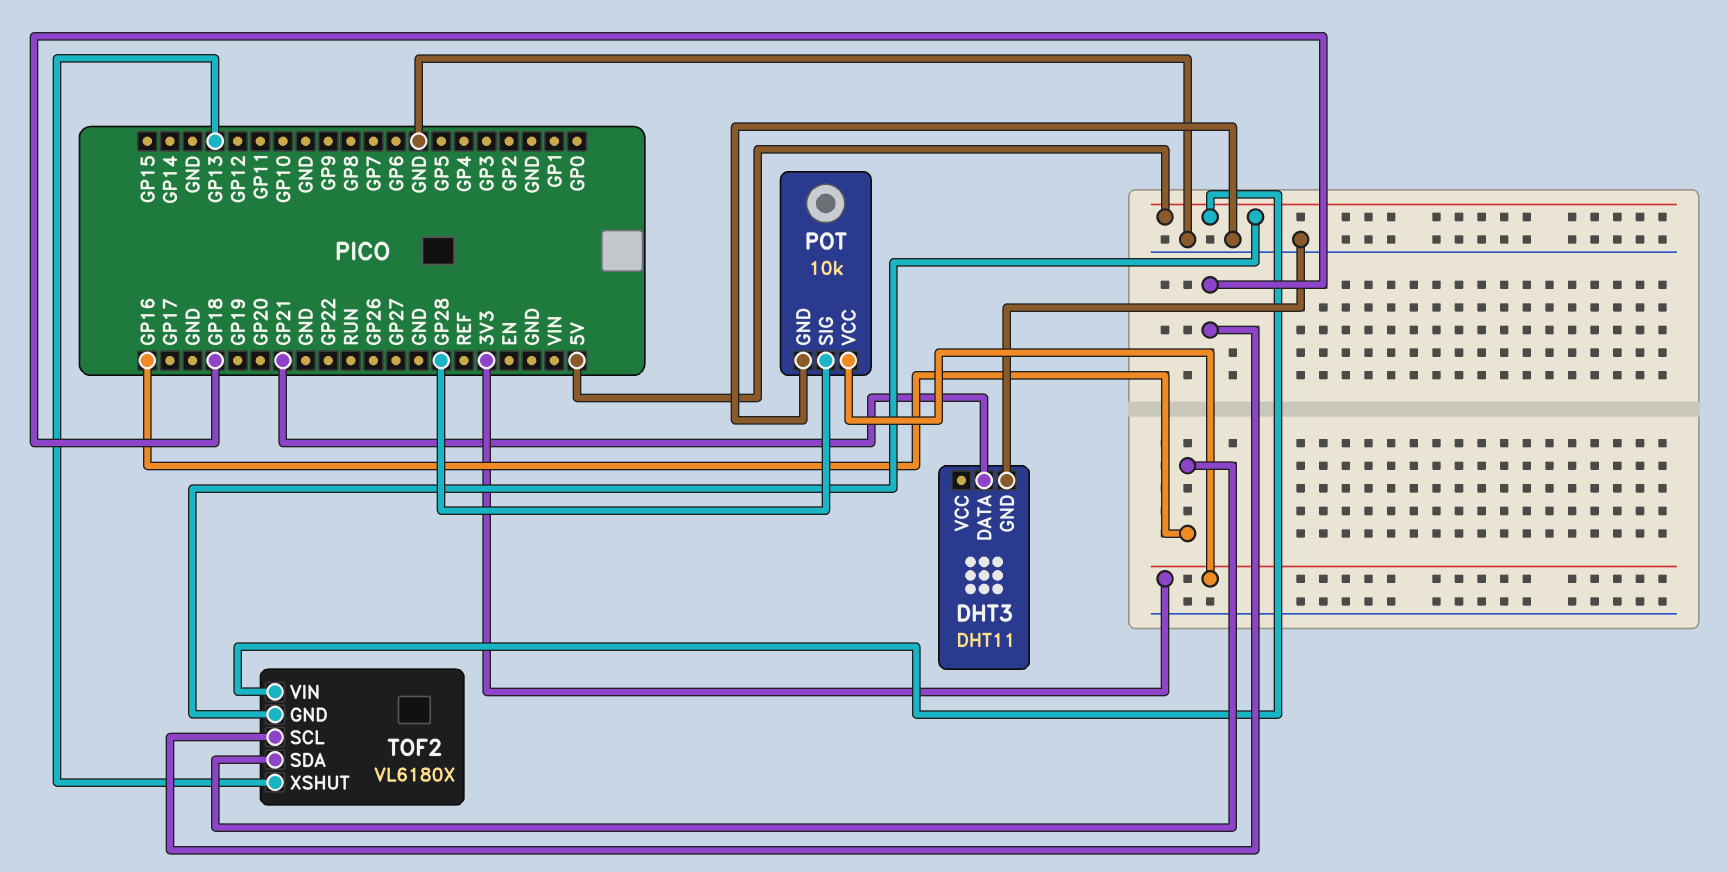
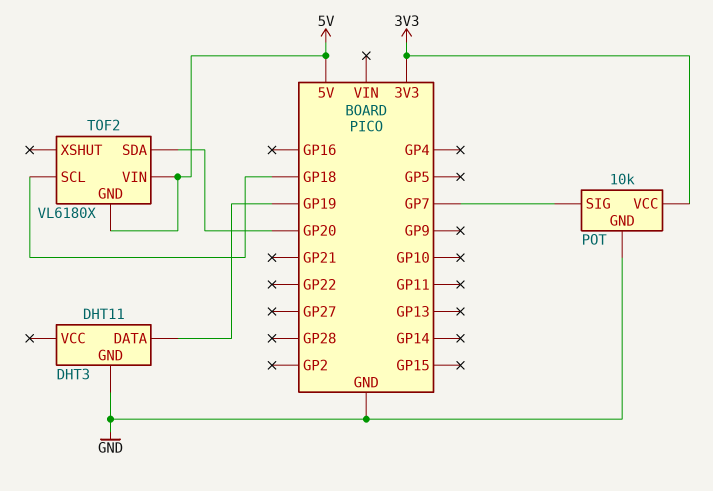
DHT3 pin DATA: GP21 -> GP19
POT pin SIG: GP28 -> GP7
TOF2 pin SDA: GP16 -> GP20
TOF2 pin XSHUT: GP13 -> none

